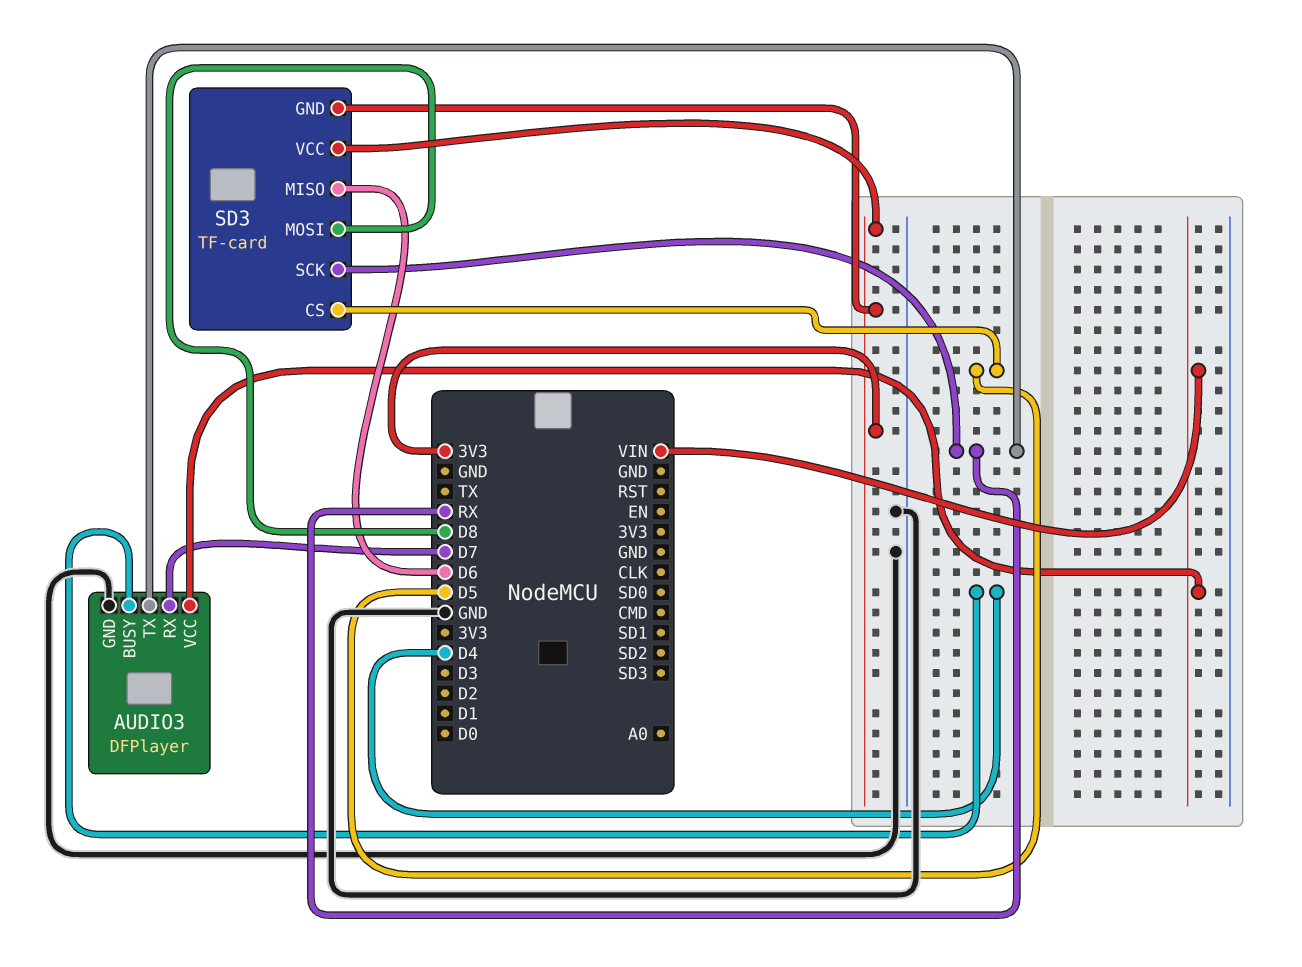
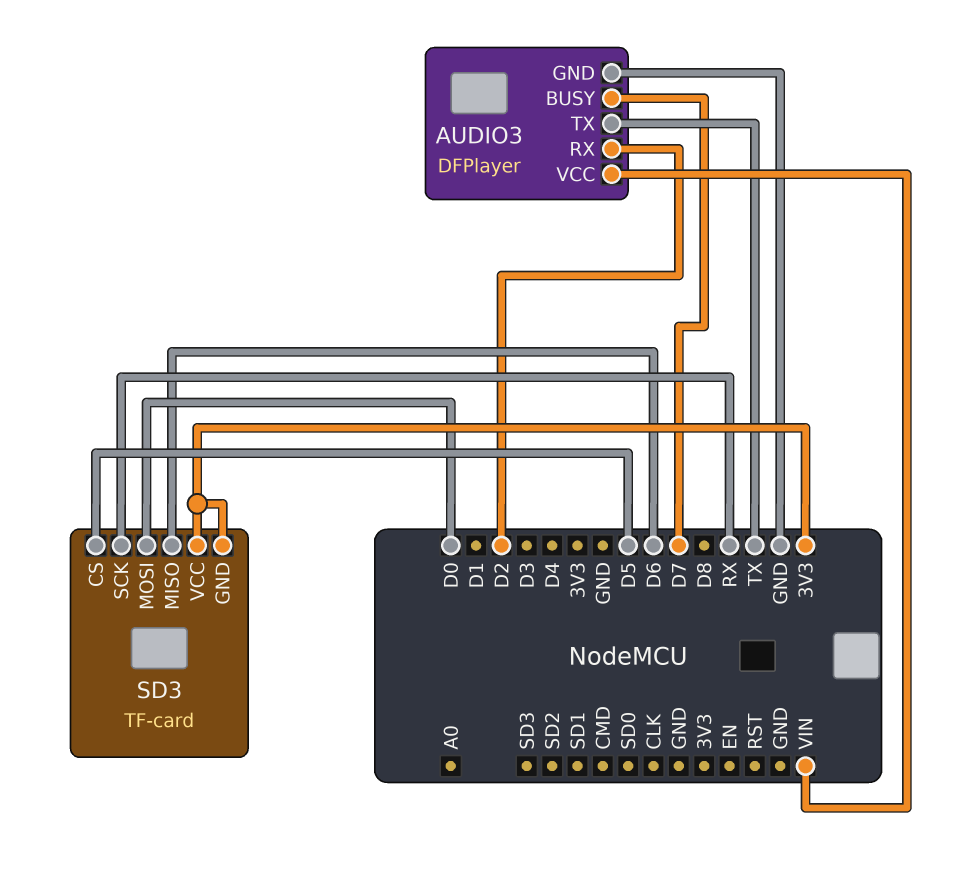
AUDIO3 pin BUSY: D4 -> D7
AUDIO3 pin RX: D7 -> D2
AUDIO3 pin TX: RX -> TX
SD3 pin MOSI: D8 -> D0

